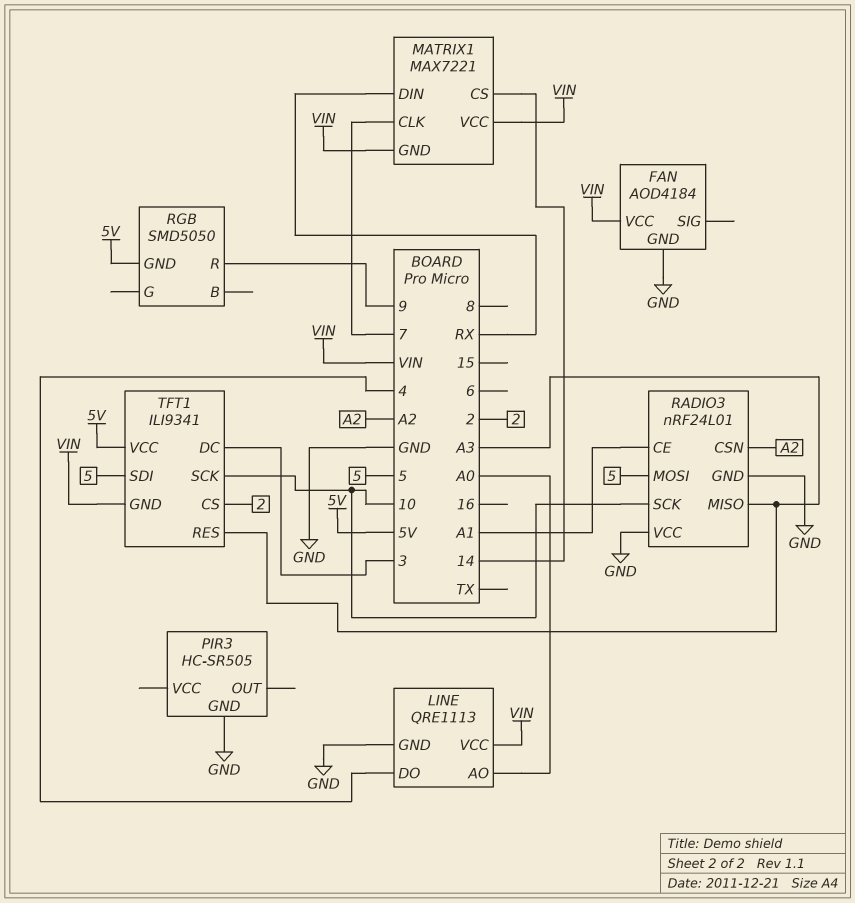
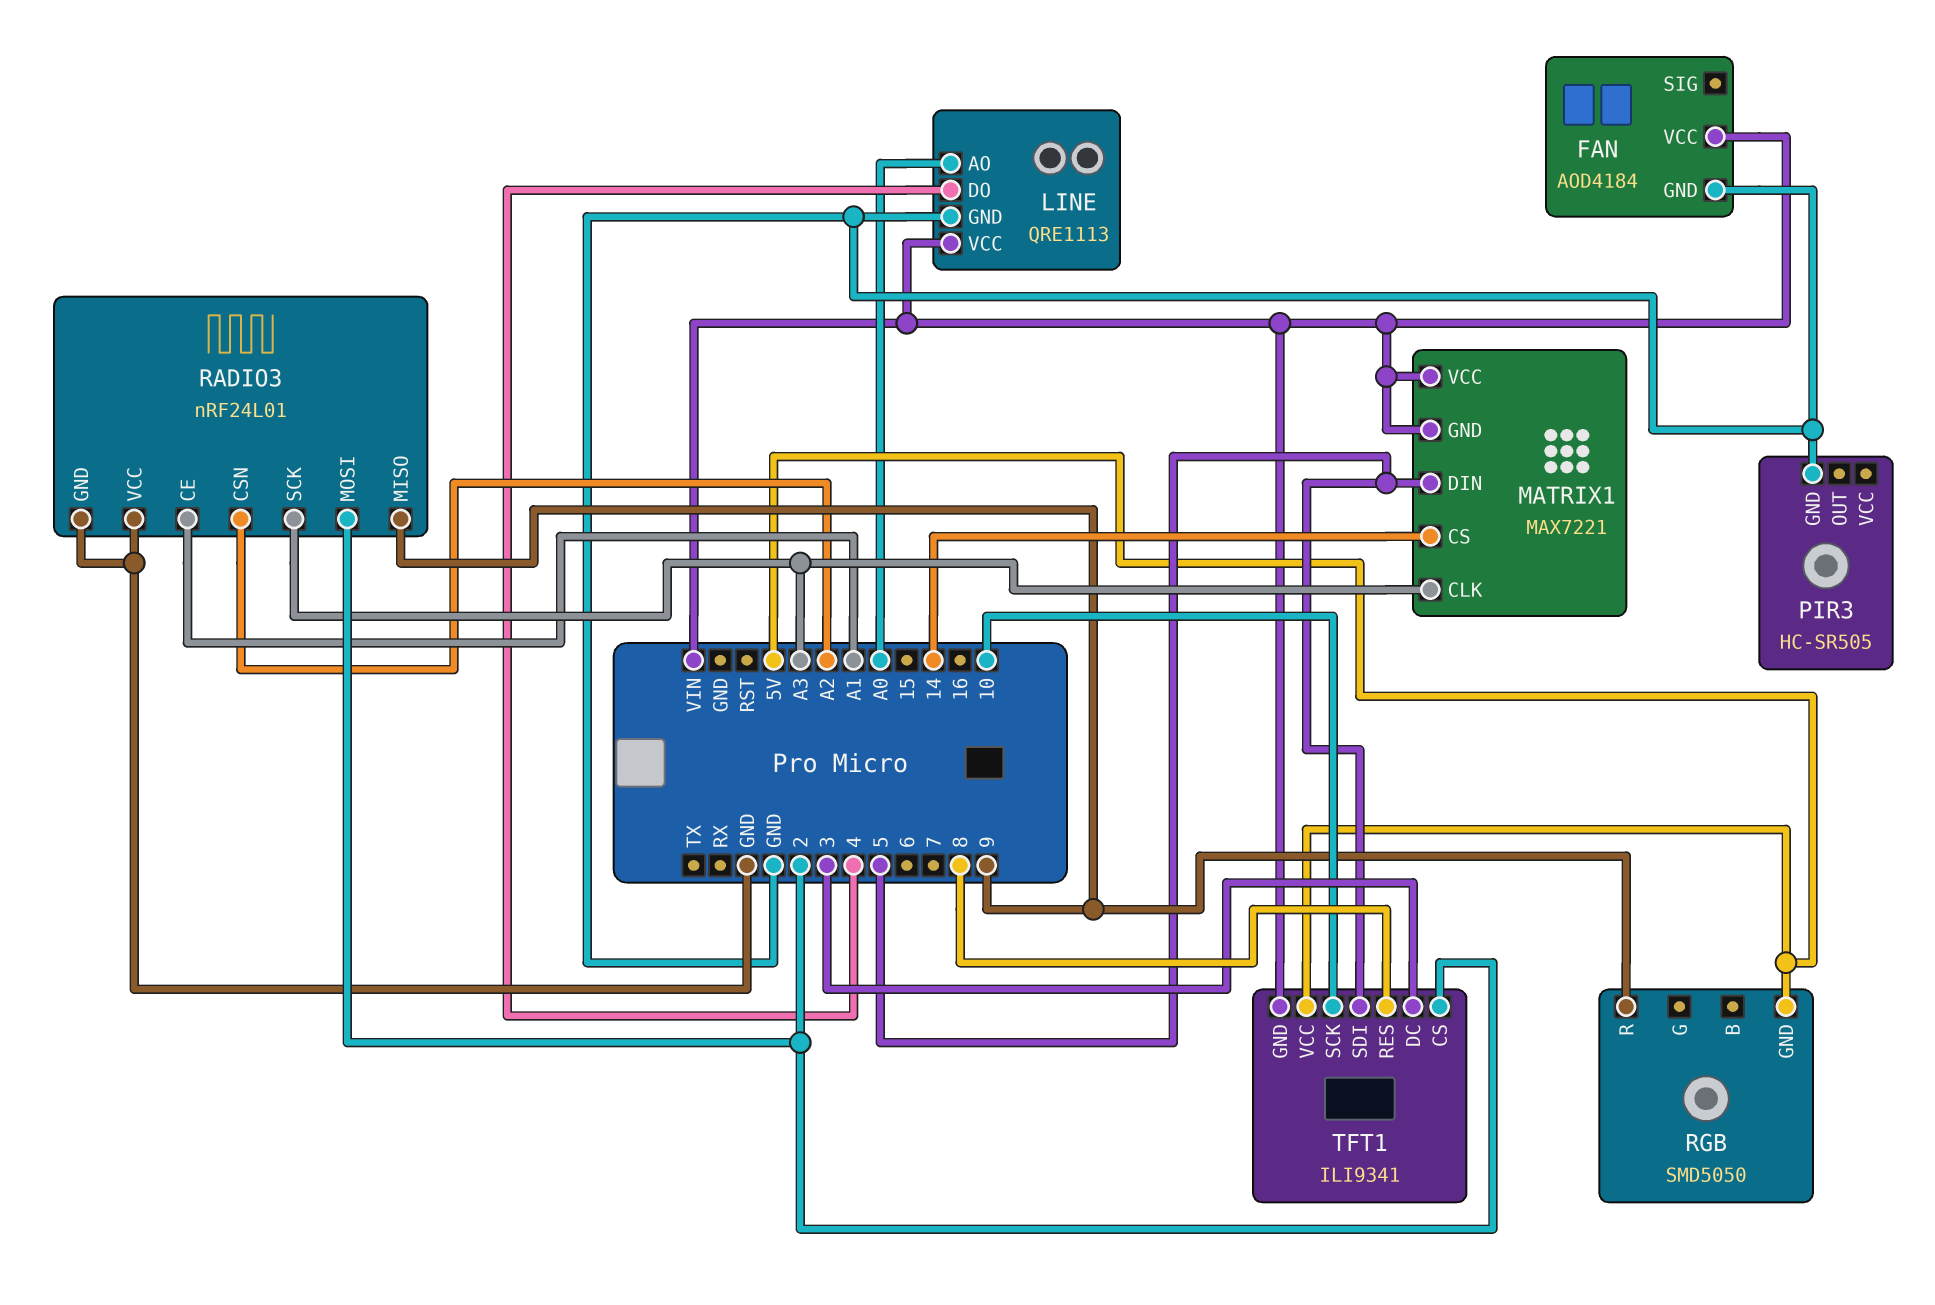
MATRIX1 pin CLK: 7 -> A3
MATRIX1 pin DIN: RX -> 5
RADIO3 pin MISO: A3 -> 9
RADIO3 pin MOSI: 5 -> 2
RADIO3 pin SCK: 10 -> A3
TFT1 pin RES: A3 -> 8

